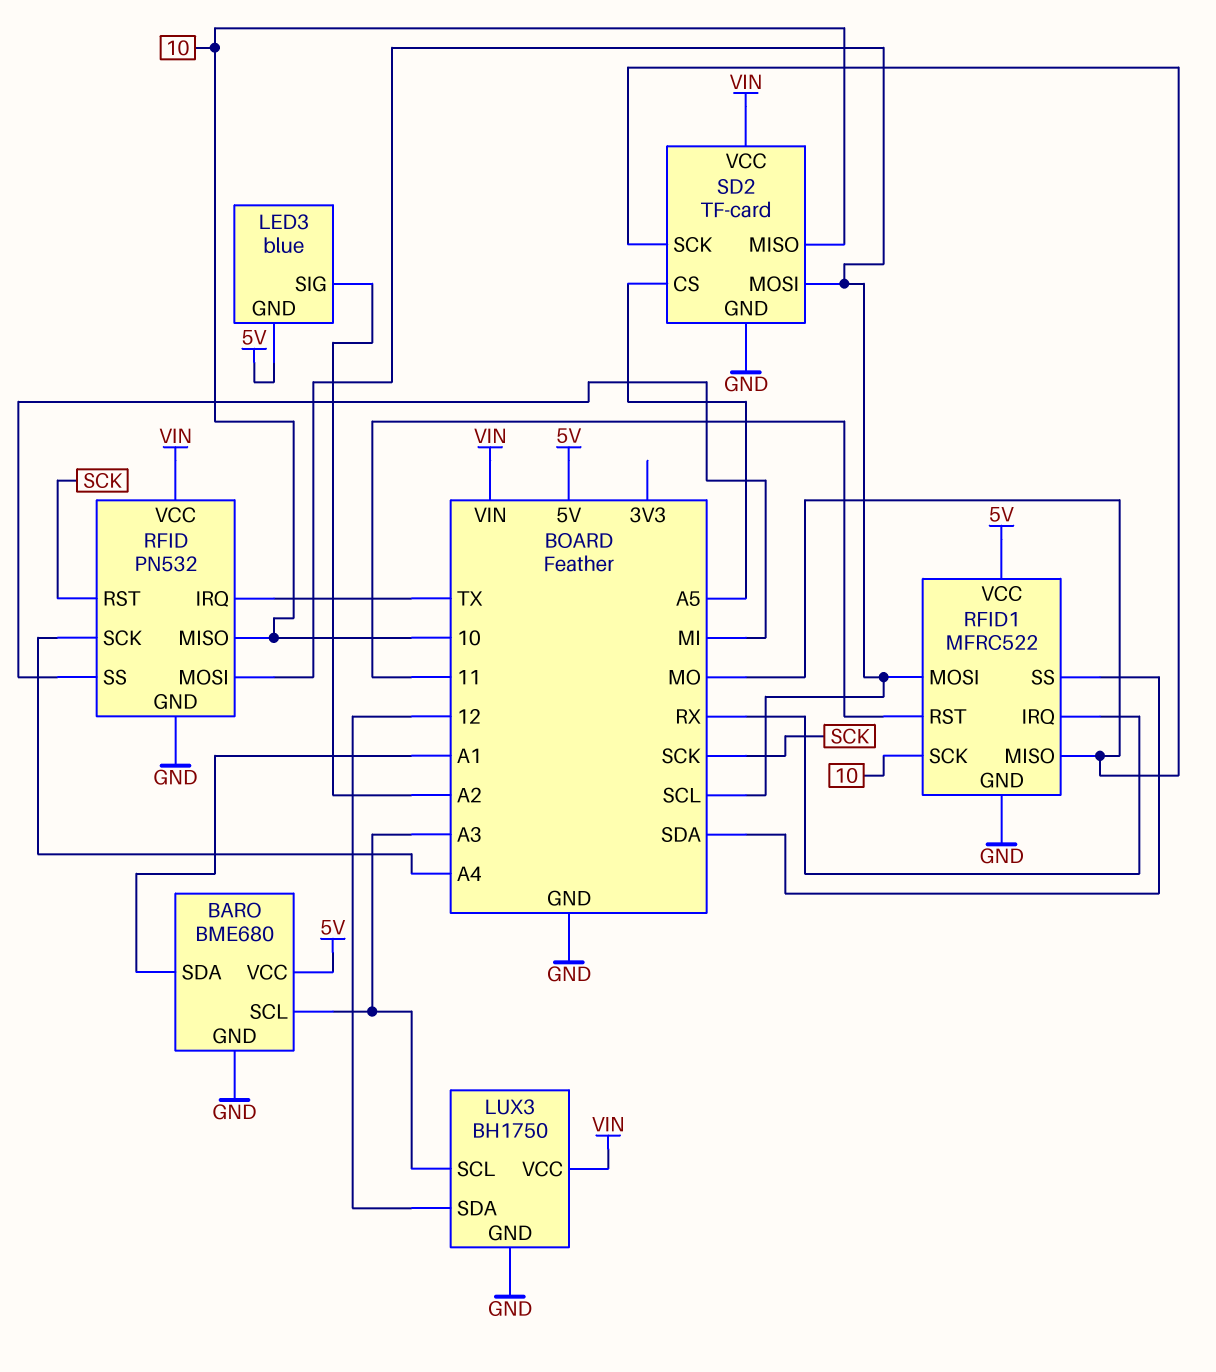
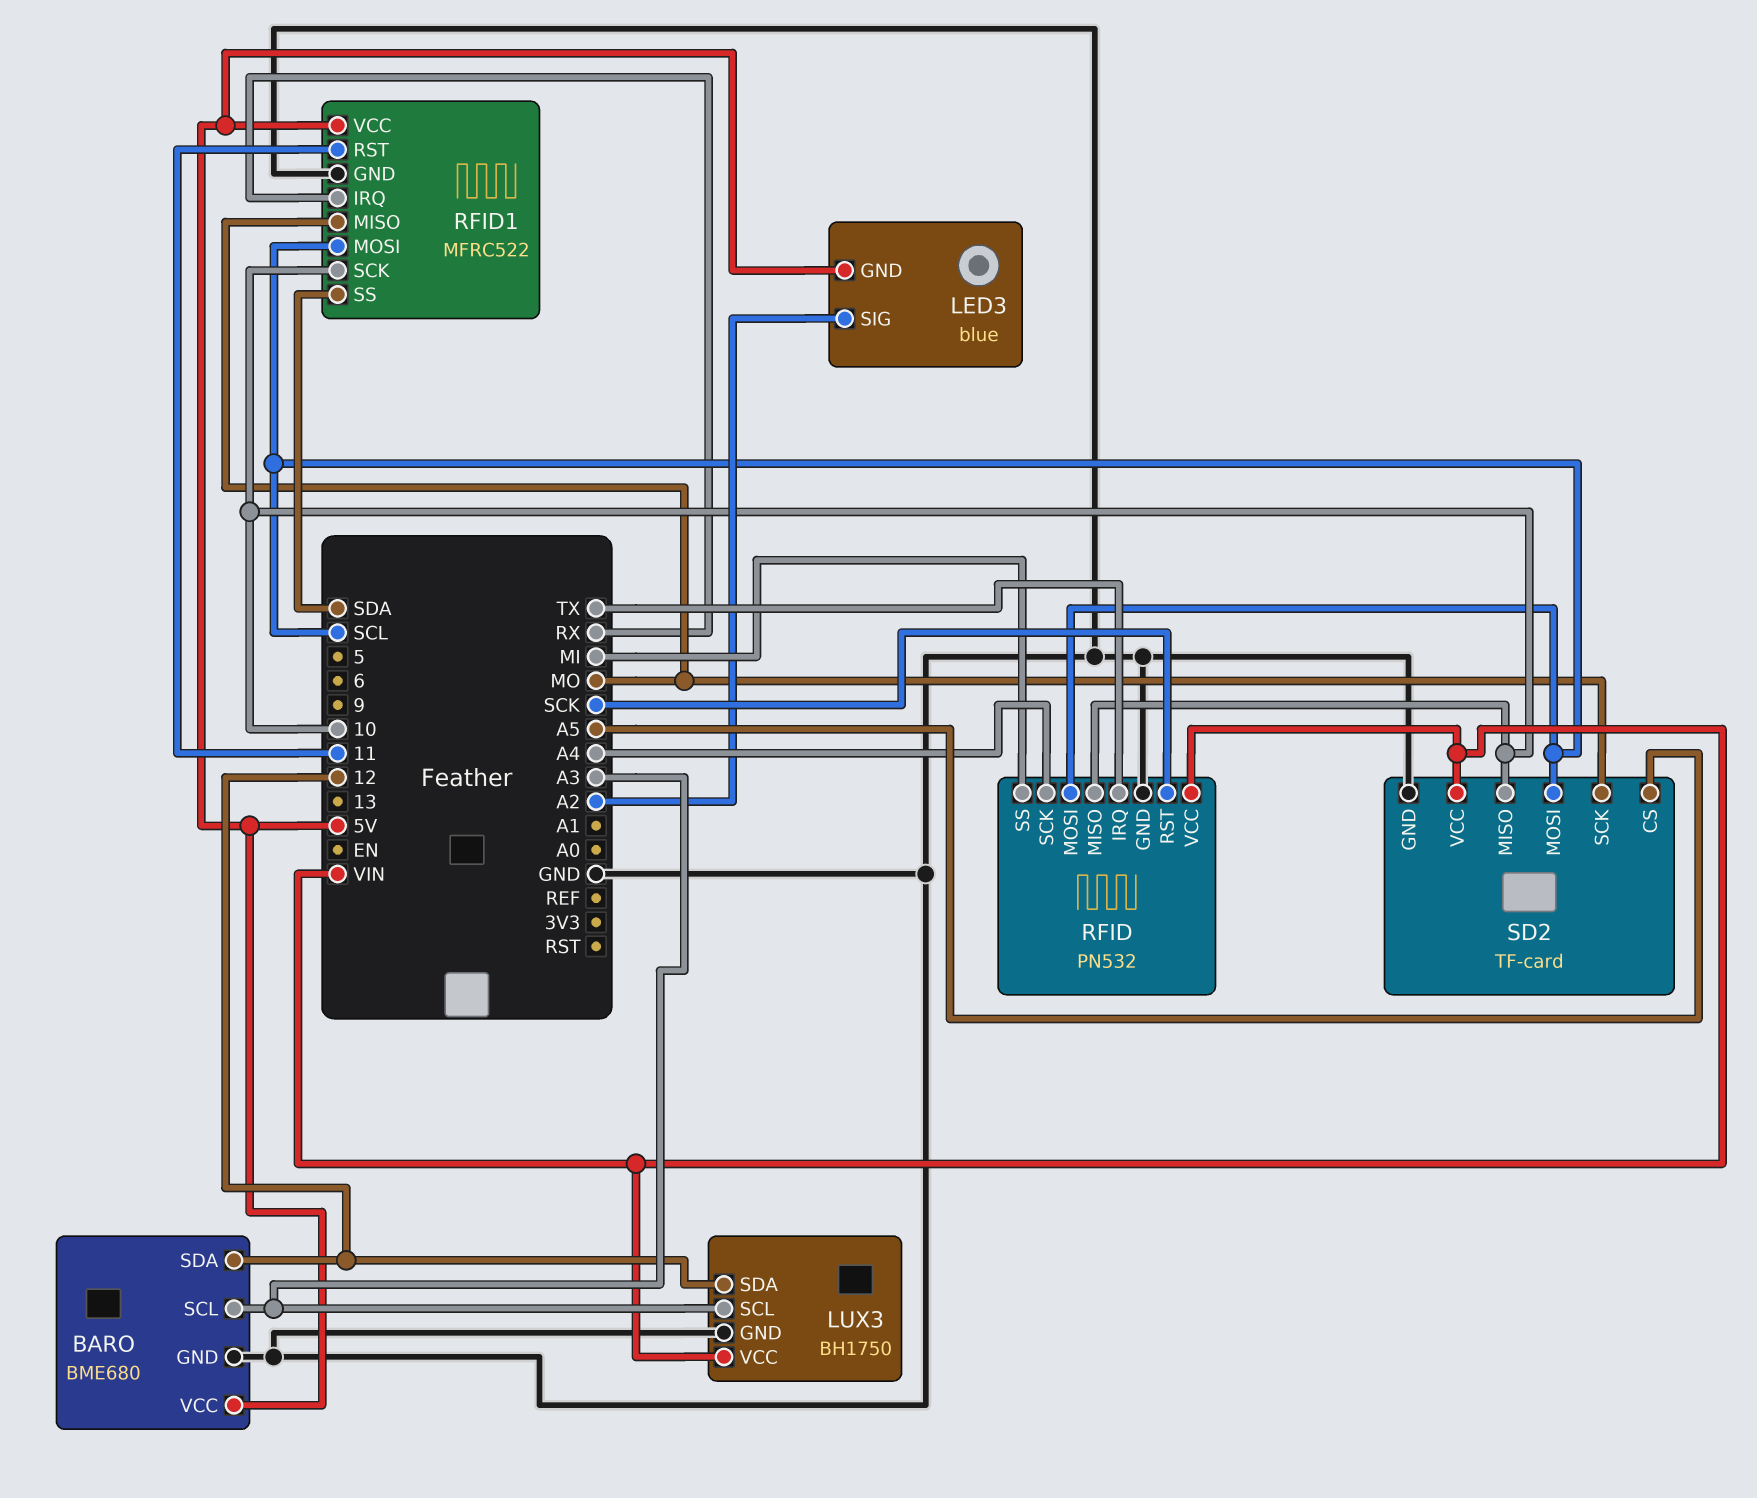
BARO pin SDA: A1 -> 12

